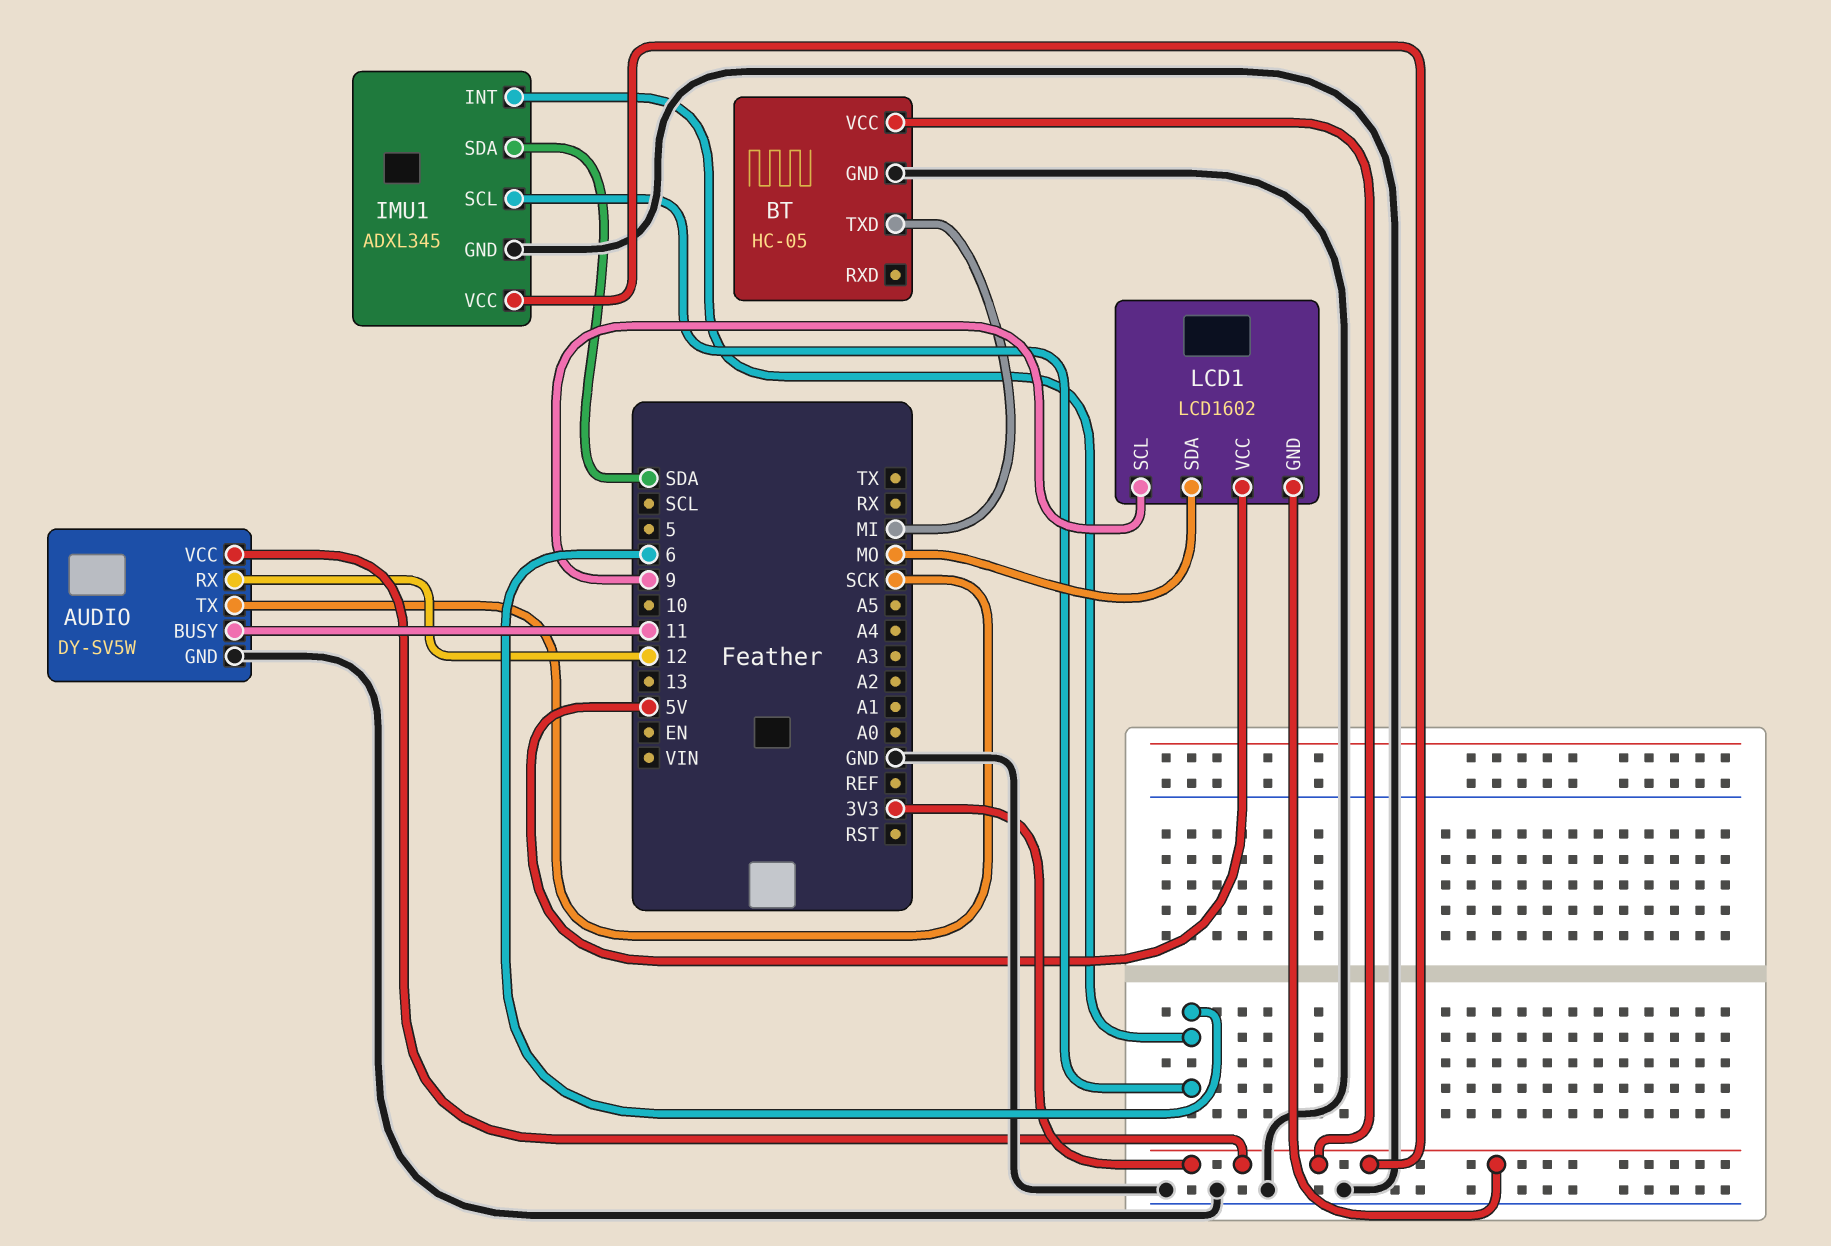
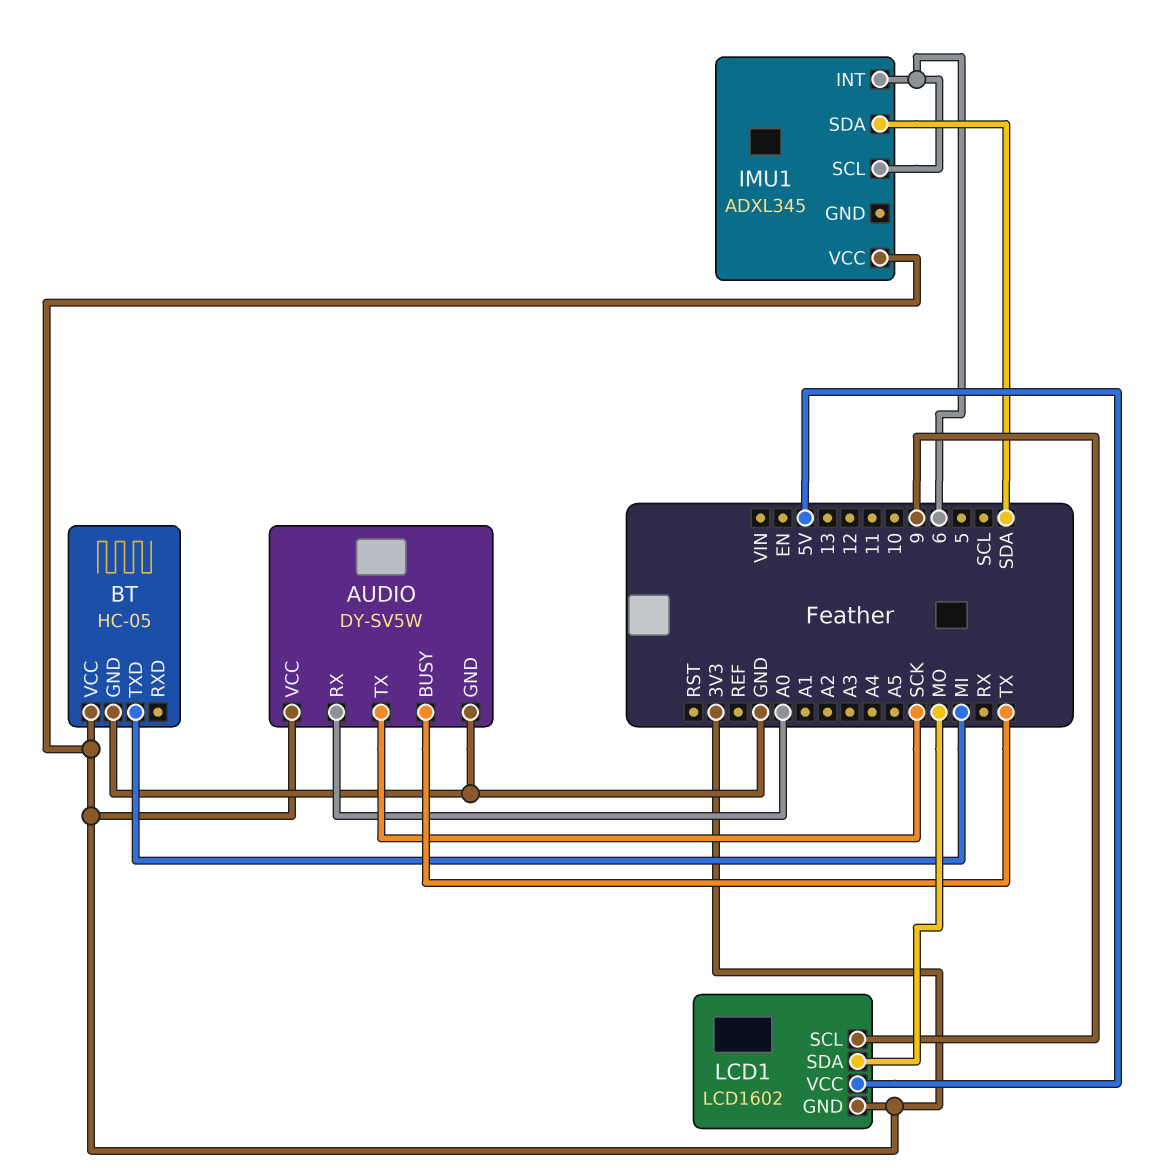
AUDIO pin BUSY: 11 -> TX
AUDIO pin RX: 12 -> A0
IMU1 pin GND: GND -> none

